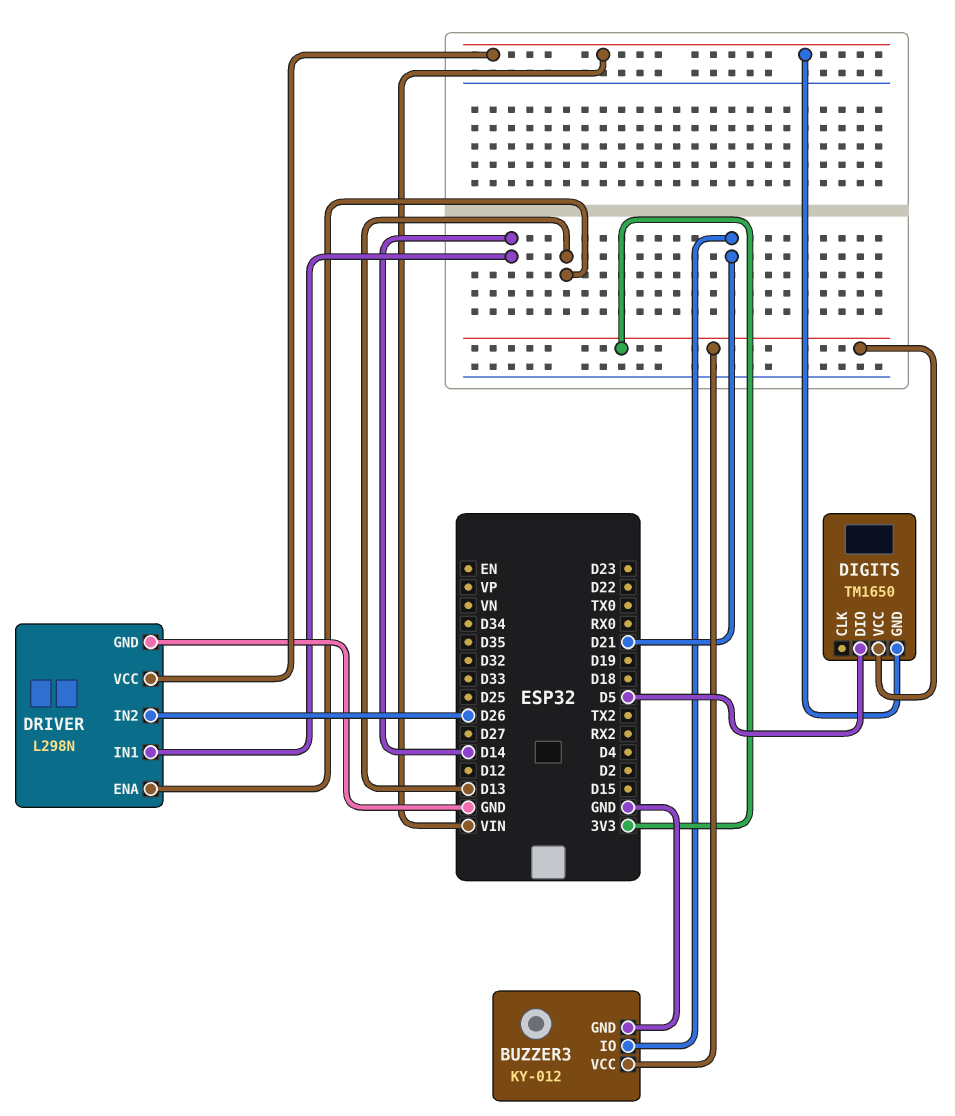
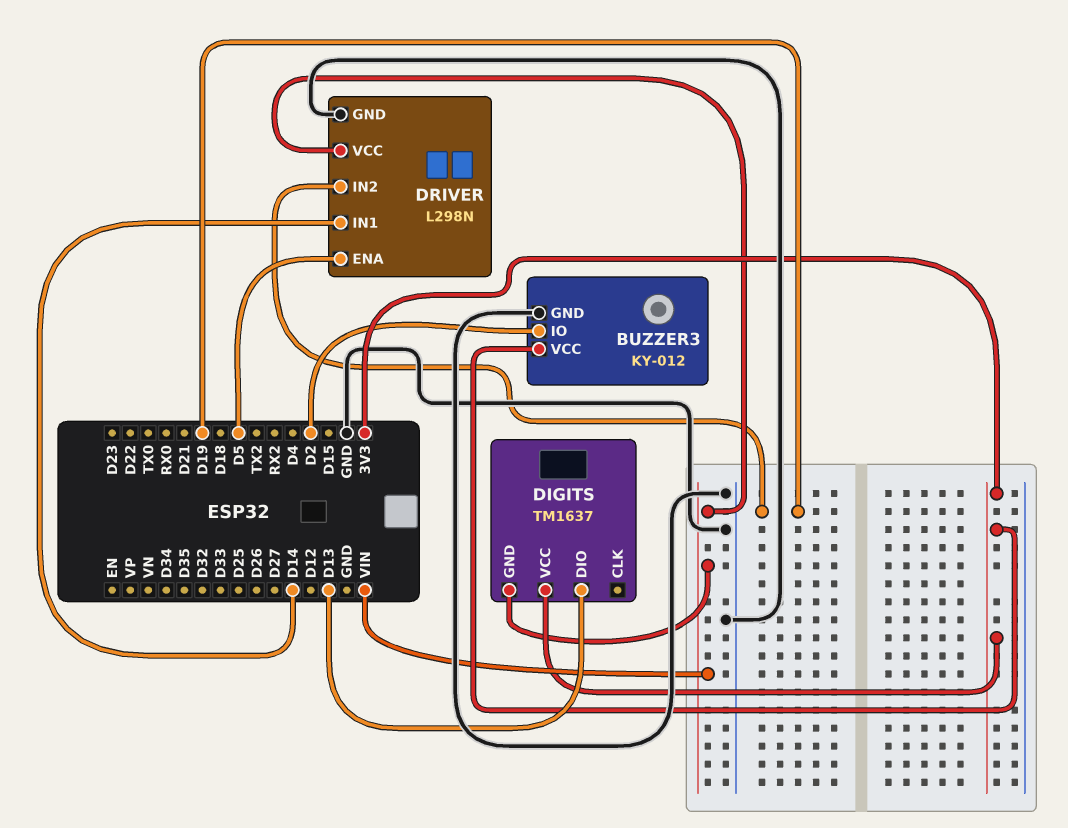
BUZZER3 pin IO: D21 -> D2
DIGITS: TM1650 -> TM1637
DIGITS pin DIO: D5 -> D13
DRIVER pin ENA: D13 -> D5
DRIVER pin IN2: D26 -> D19

